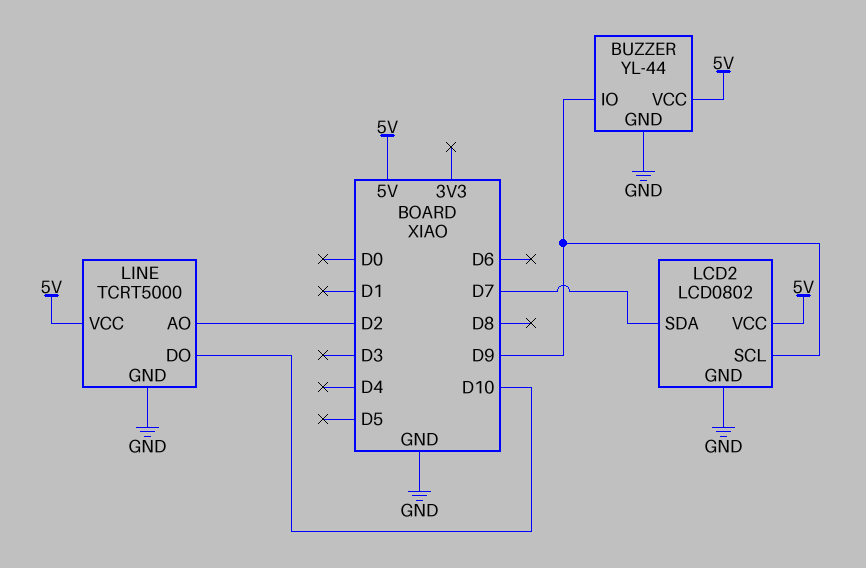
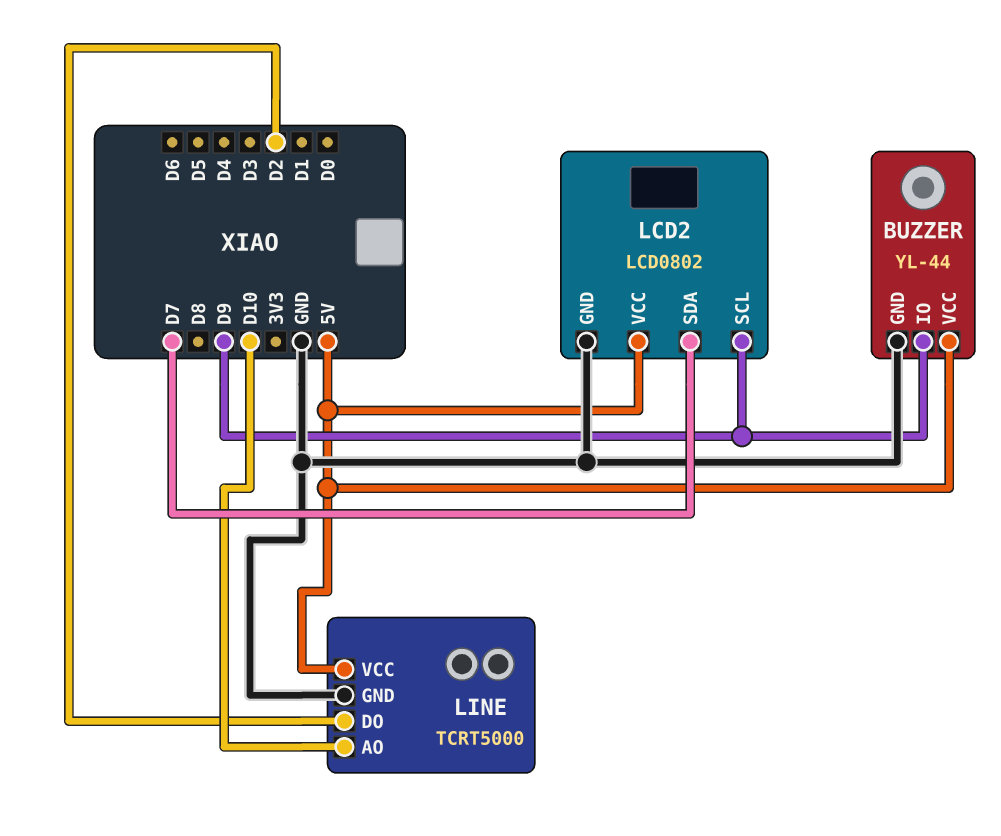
LINE pin AO: D2 -> D10
LINE pin DO: D10 -> D2

